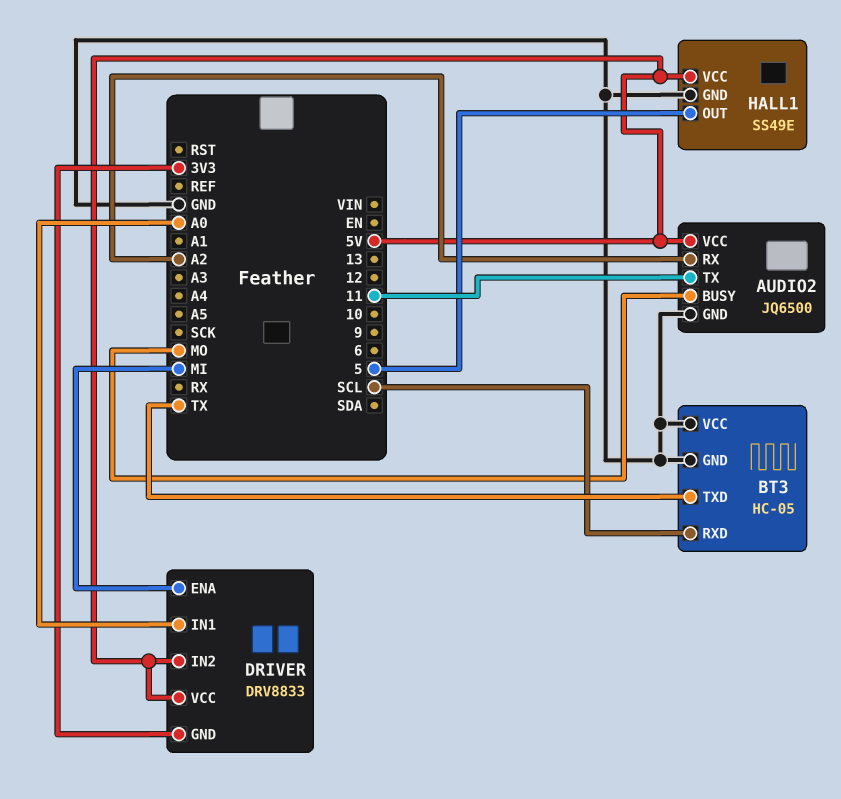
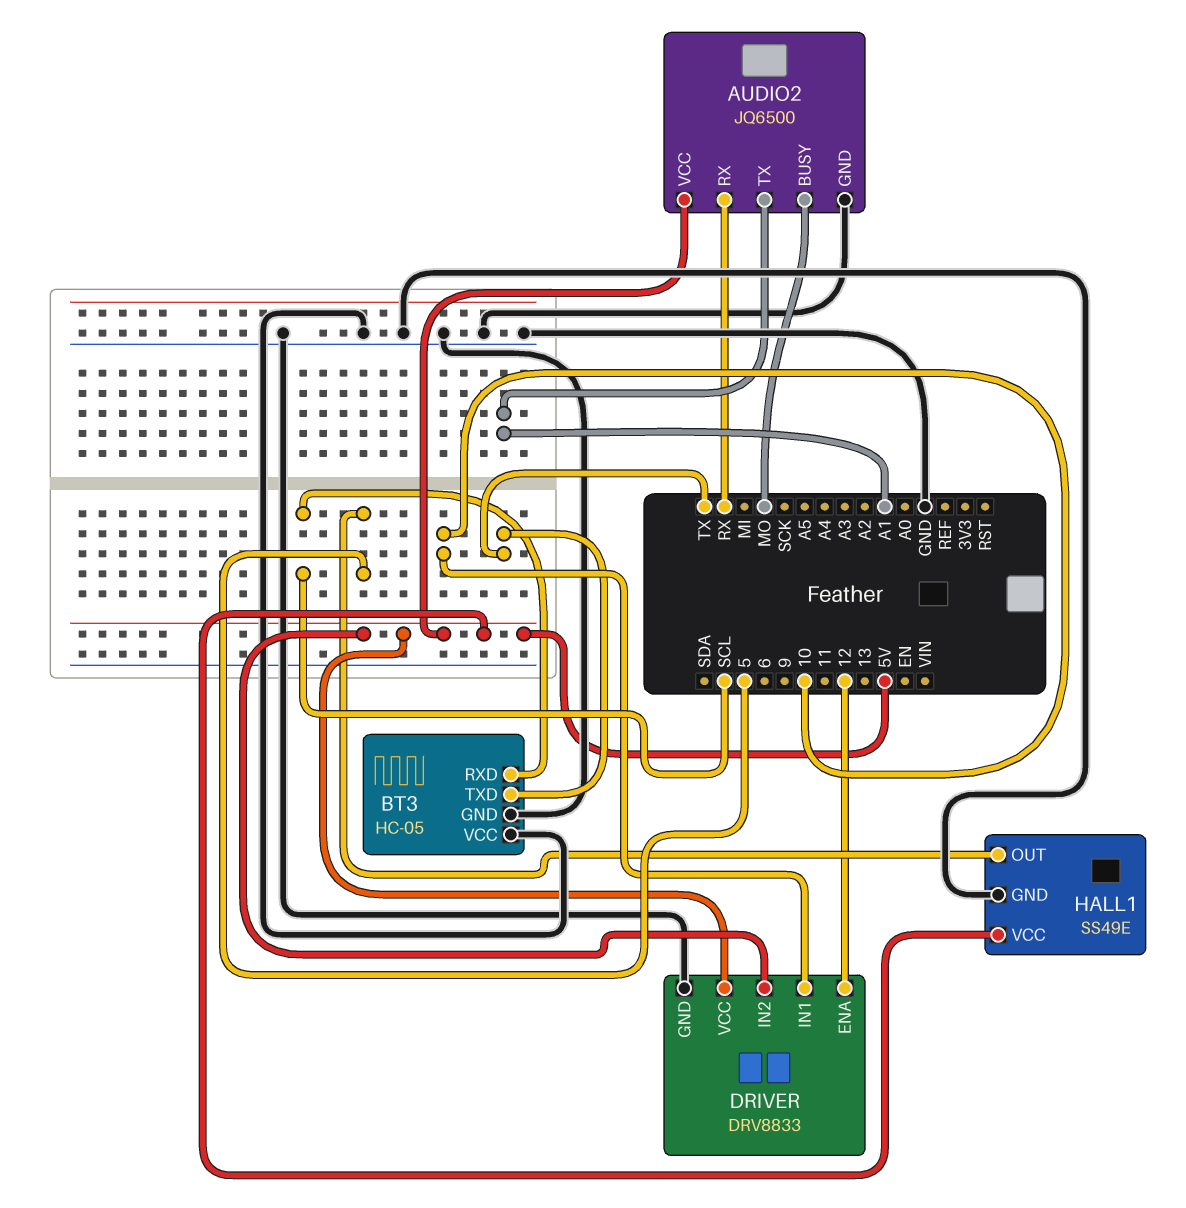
AUDIO2 pin RX: A2 -> RX
AUDIO2 pin TX: 11 -> A1
DRIVER pin ENA: MI -> 12
DRIVER pin GND: 3V3 -> GND
DRIVER pin IN1: A0 -> 10

